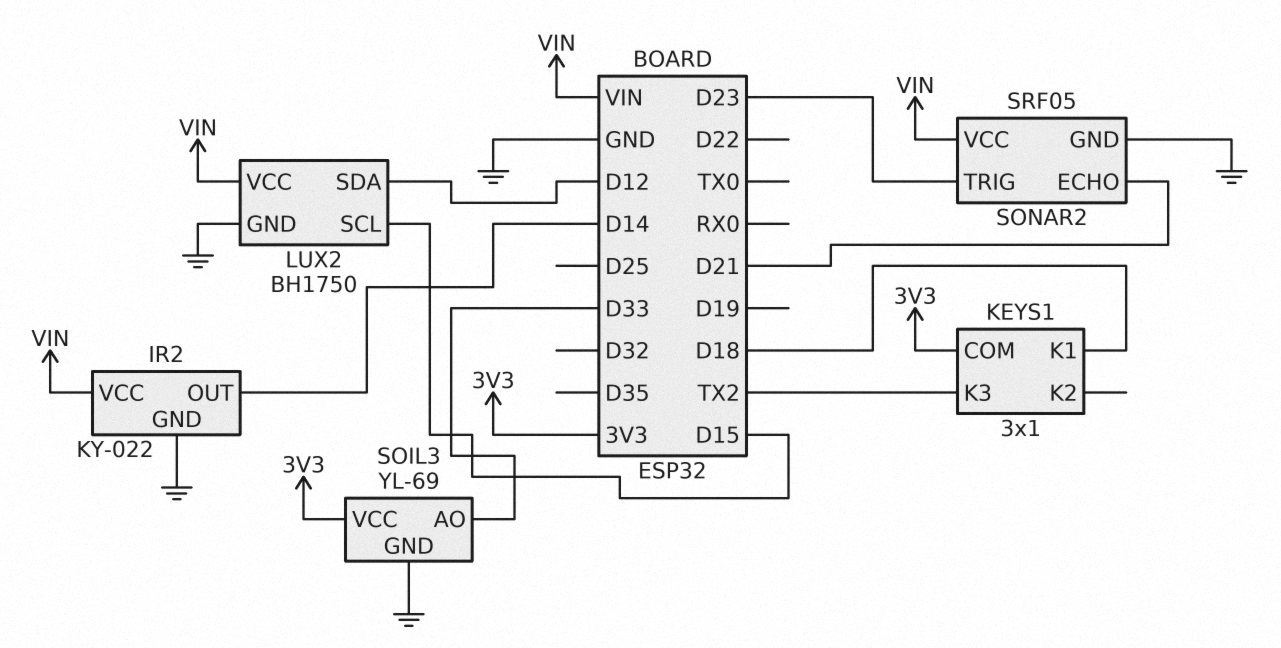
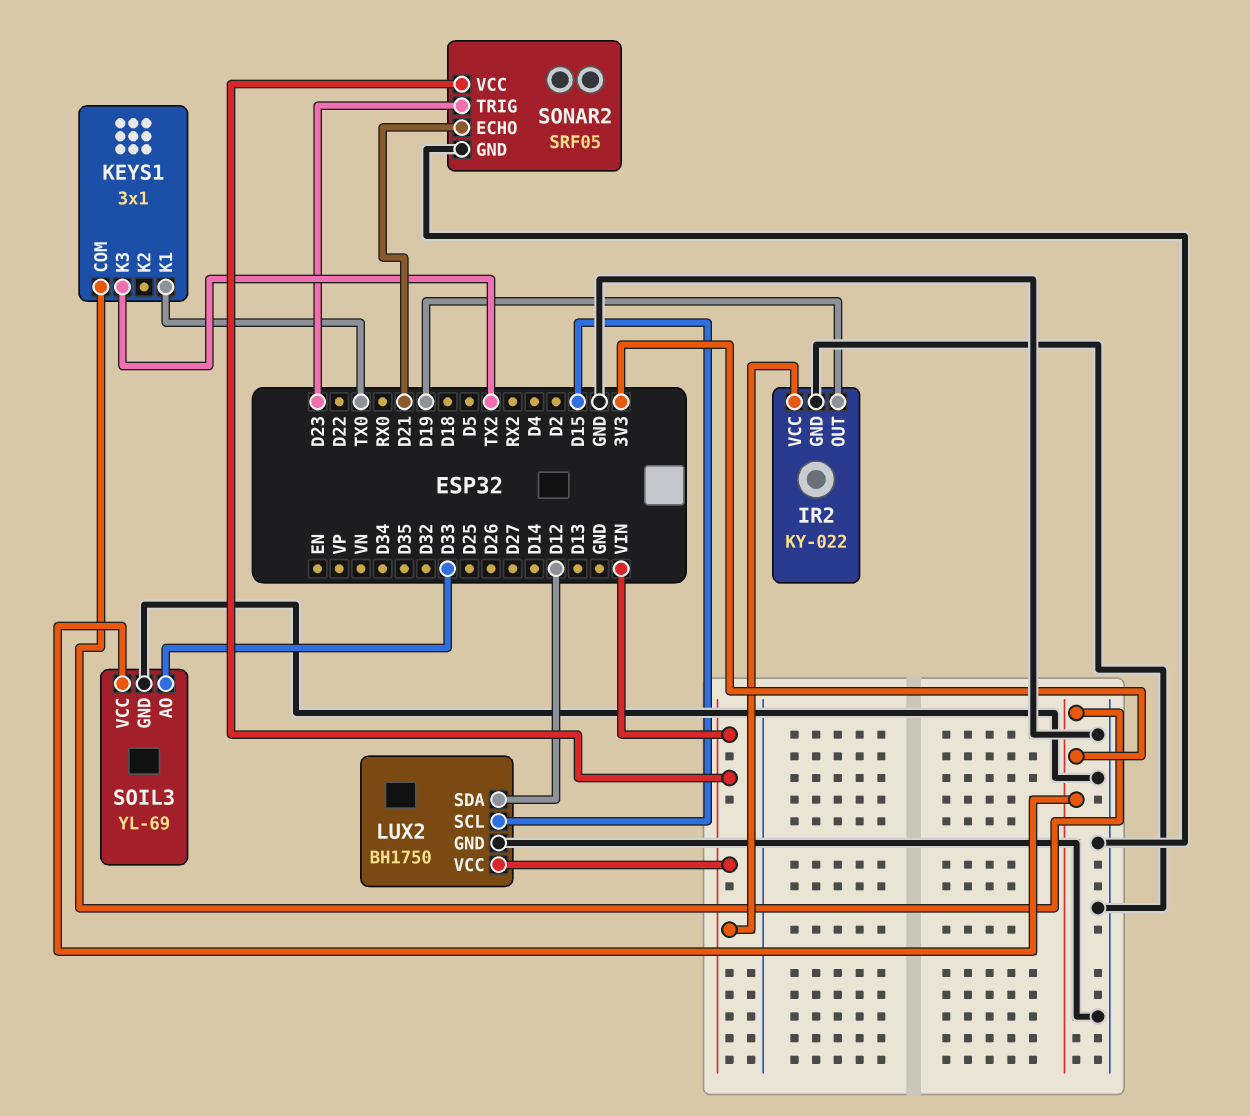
IR2 pin OUT: D14 -> D19
KEYS1 pin K1: D18 -> TX0

